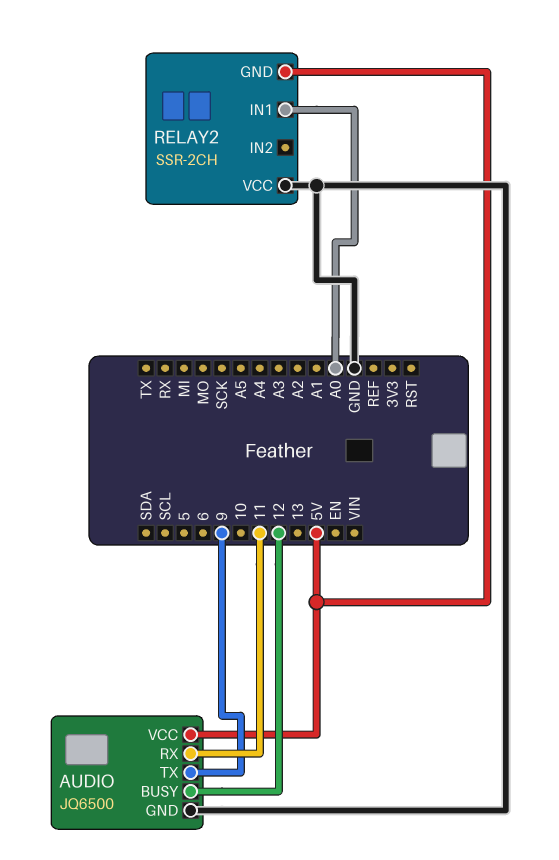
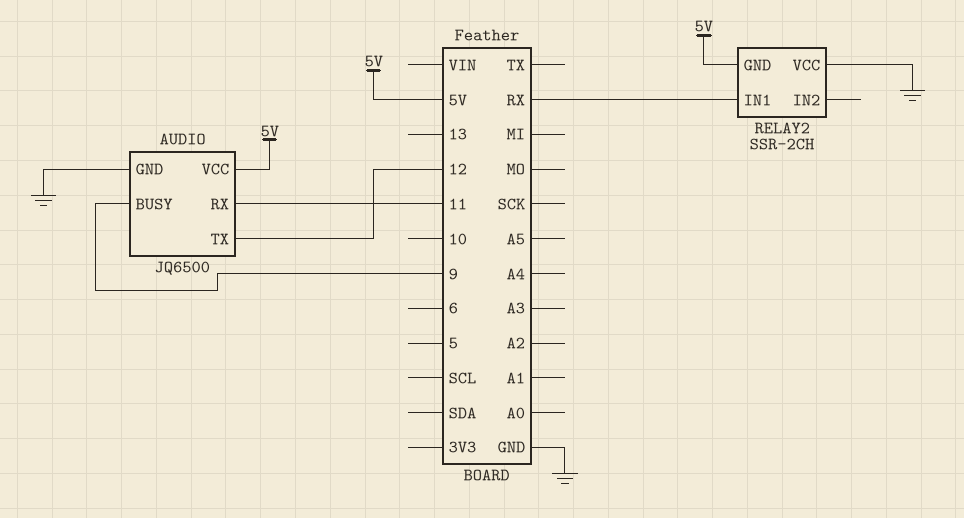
AUDIO pin BUSY: 12 -> 9
AUDIO pin TX: 9 -> 12
RELAY2 pin IN1: A0 -> RX

